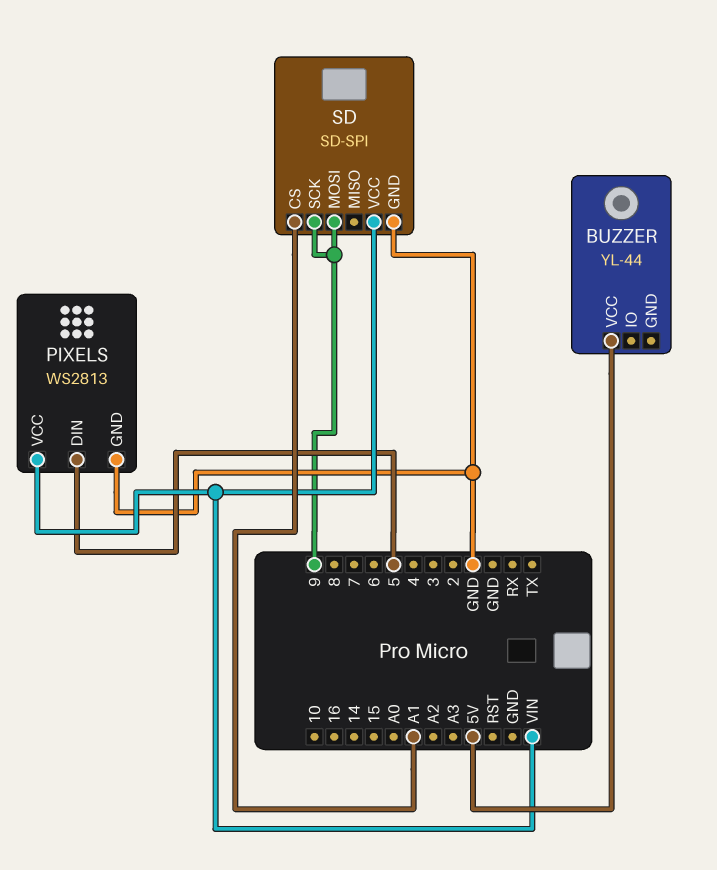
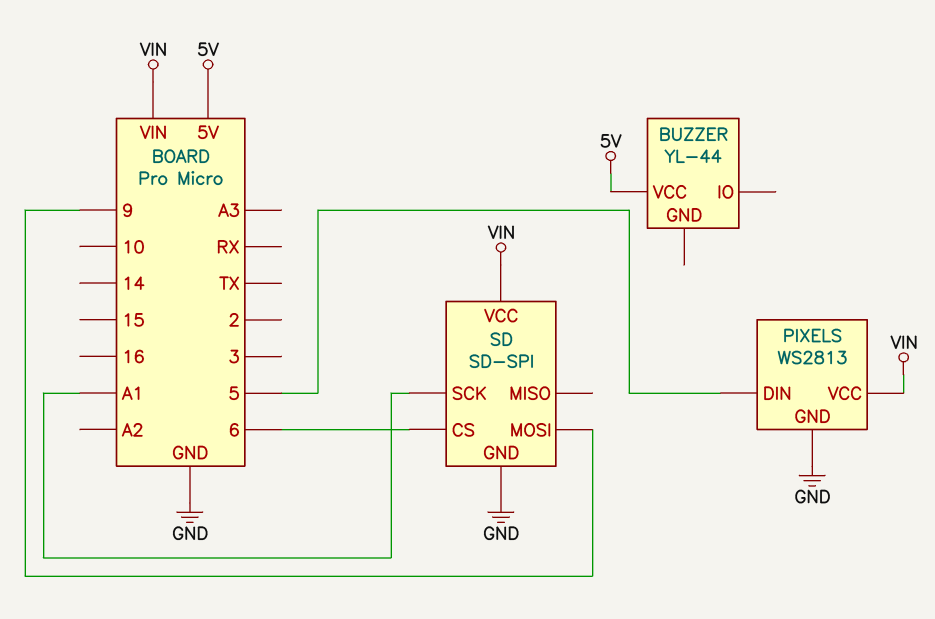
SD pin CS: A1 -> 6
SD pin SCK: 9 -> A1

